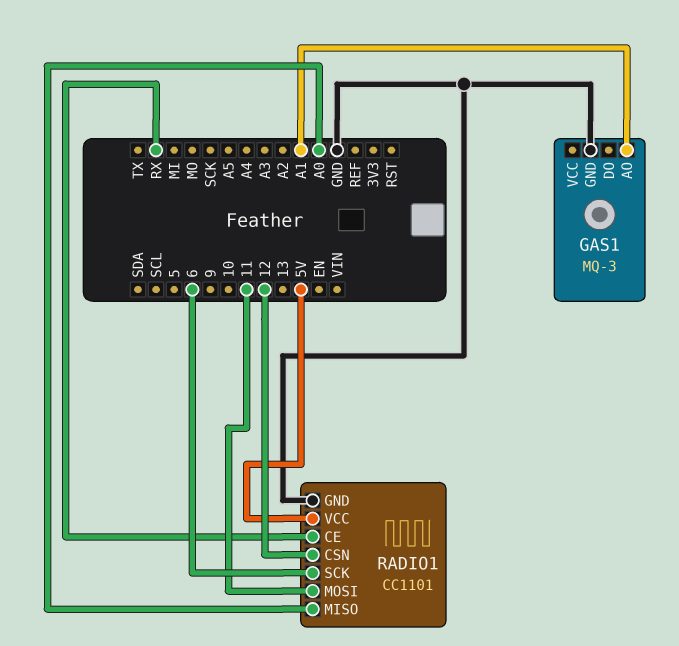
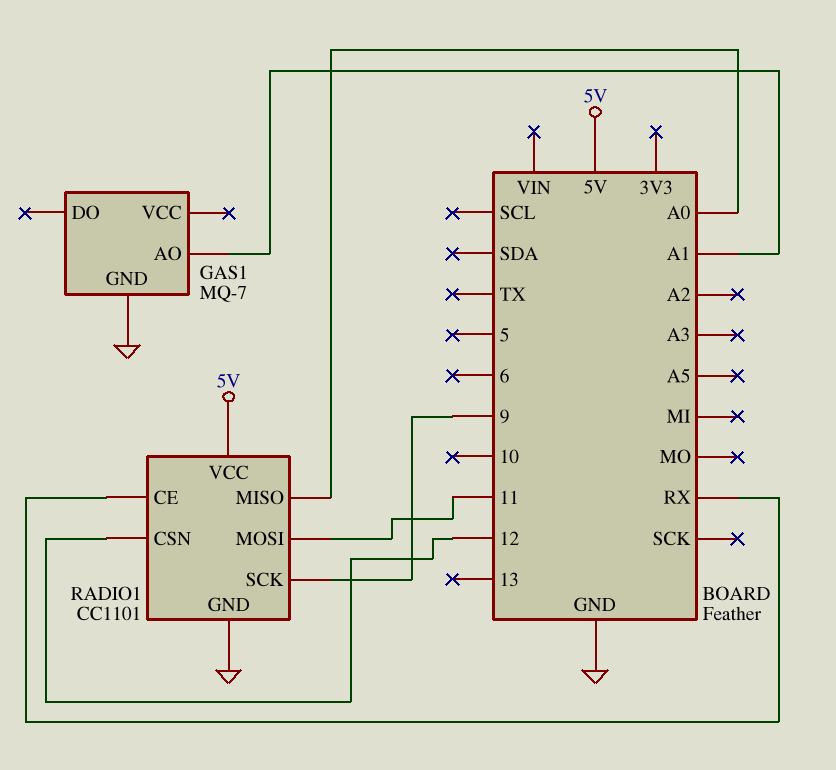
GAS1: MQ-3 -> MQ-7
RADIO1 pin SCK: 6 -> 9

